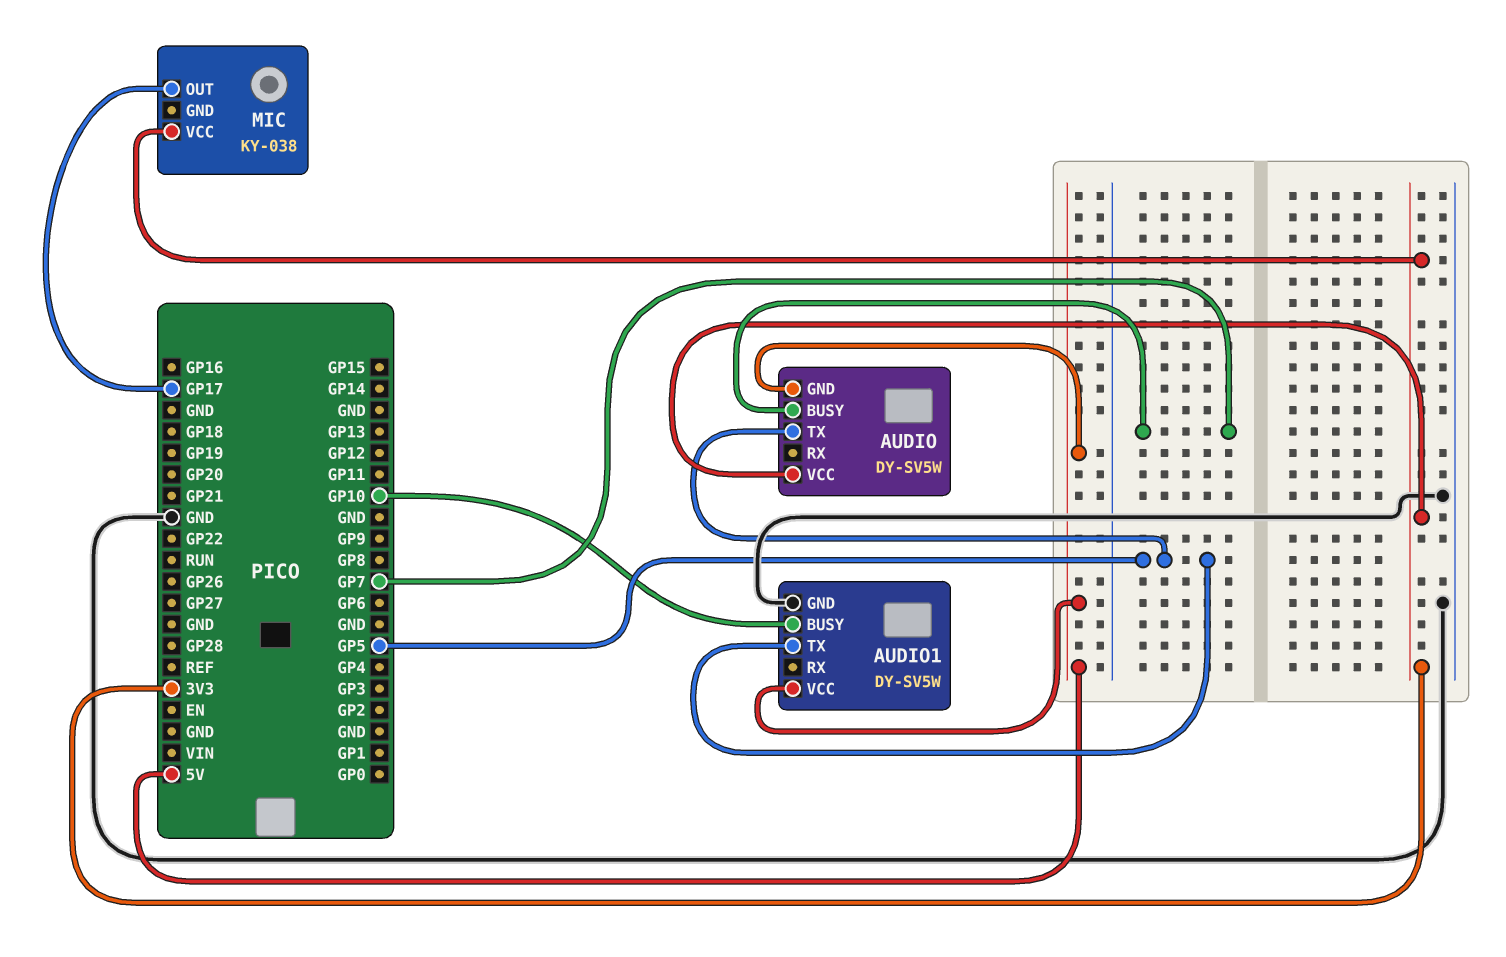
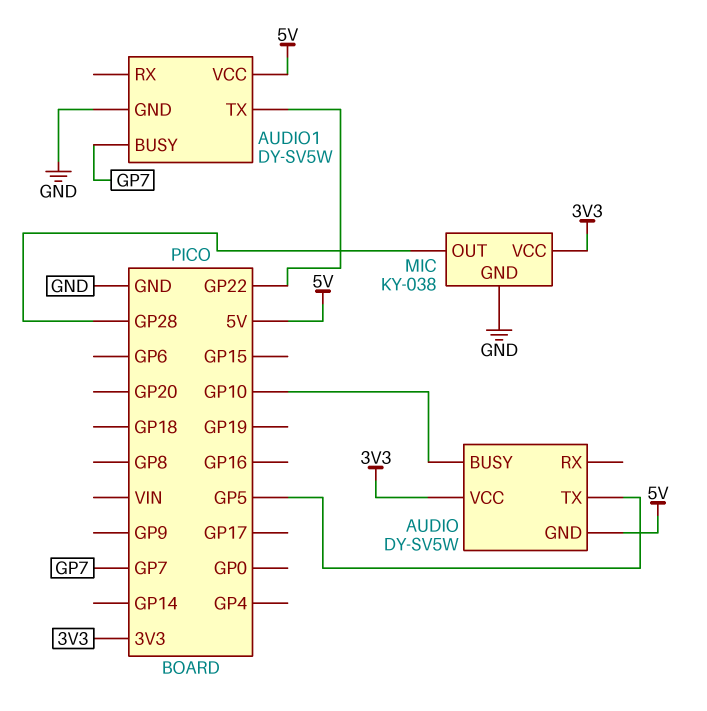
AUDIO pin BUSY: GP7 -> GP10
AUDIO1 pin BUSY: GP10 -> GP7
AUDIO1 pin TX: GP5 -> GP22
MIC pin GND: none -> GND
MIC pin OUT: GP17 -> GP28

